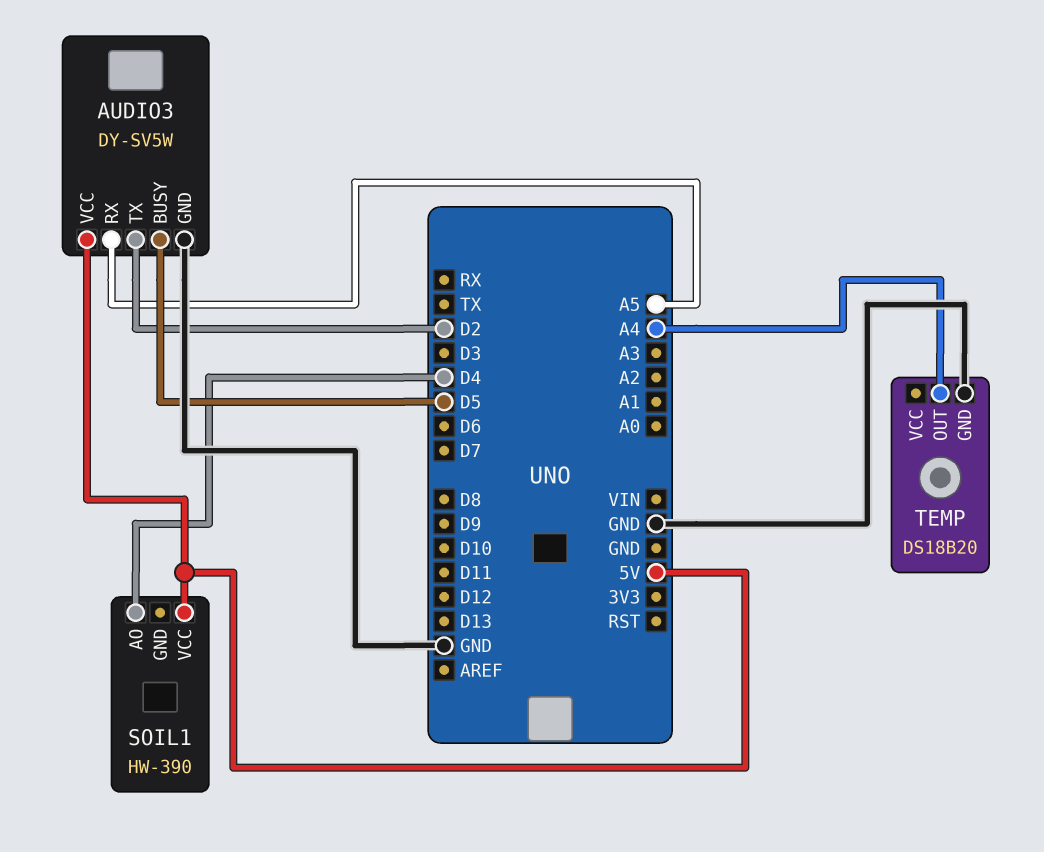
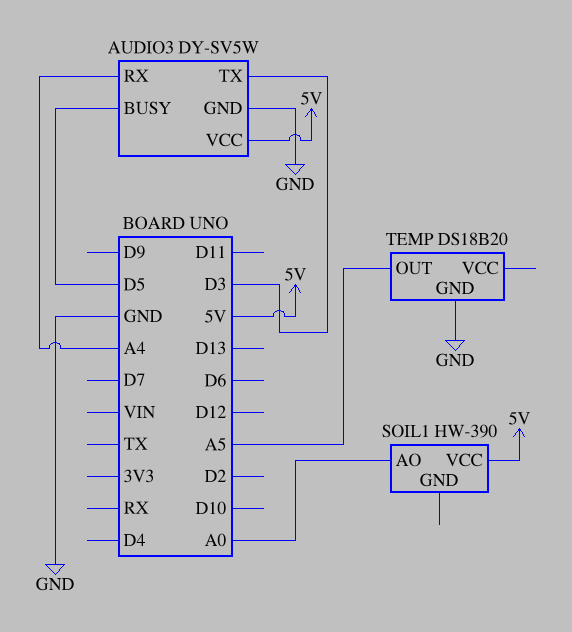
AUDIO3 pin RX: A5 -> A4
AUDIO3 pin TX: D2 -> D3
SOIL1 pin AO: D4 -> A0
TEMP pin OUT: A4 -> A5

